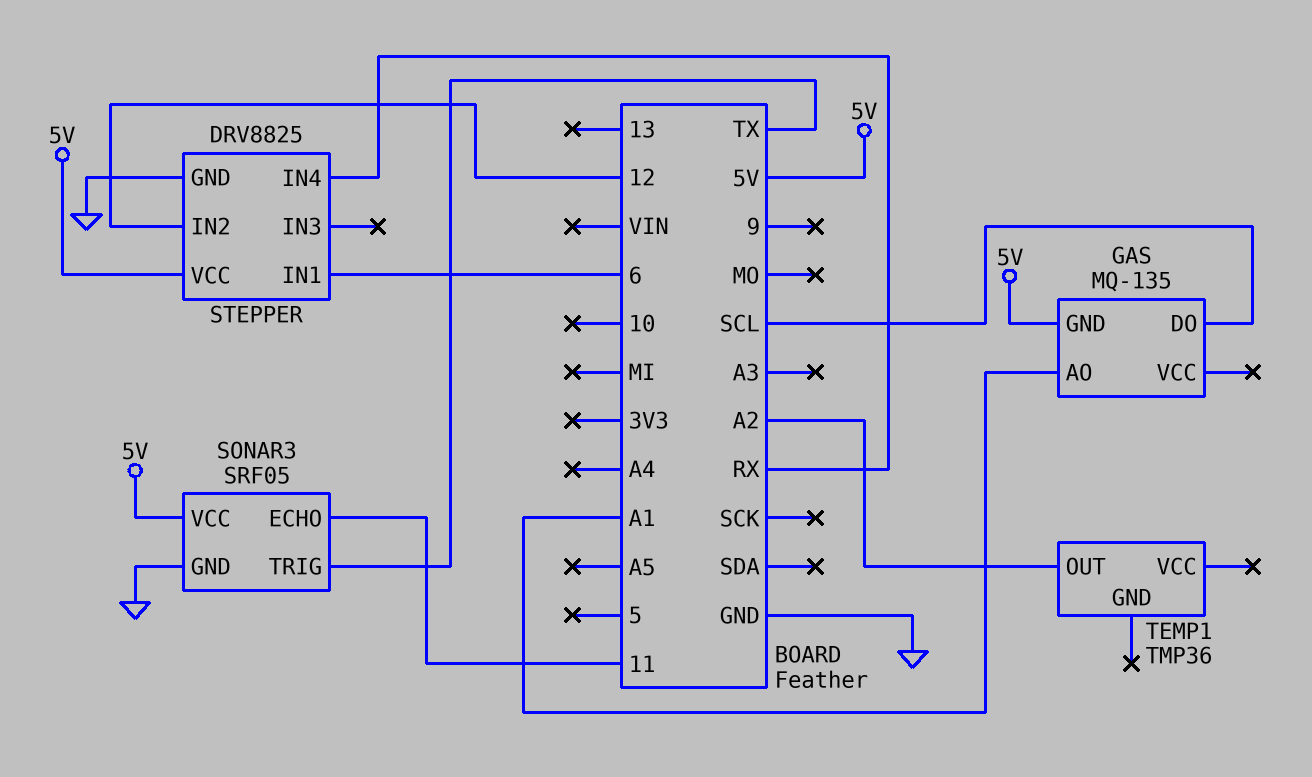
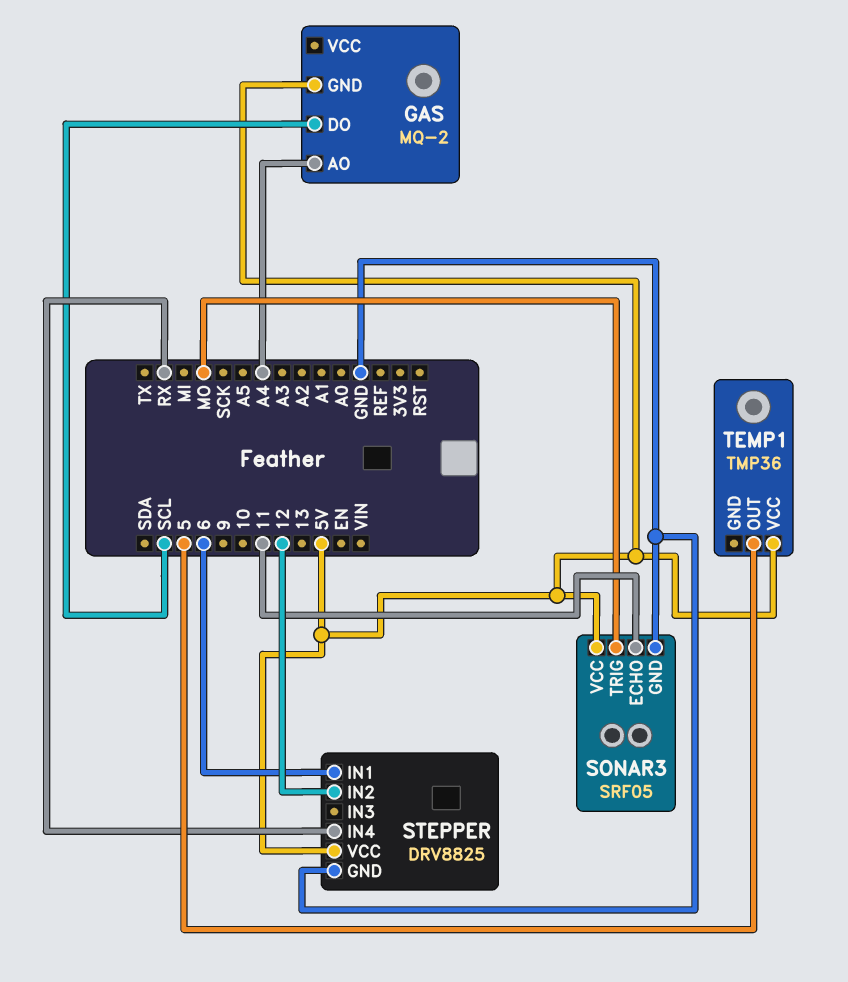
GAS: MQ-135 -> MQ-2
GAS pin AO: A1 -> A4
SONAR3 pin TRIG: TX -> MO
TEMP1 pin OUT: A2 -> 5
TEMP1 pin VCC: none -> 5V

